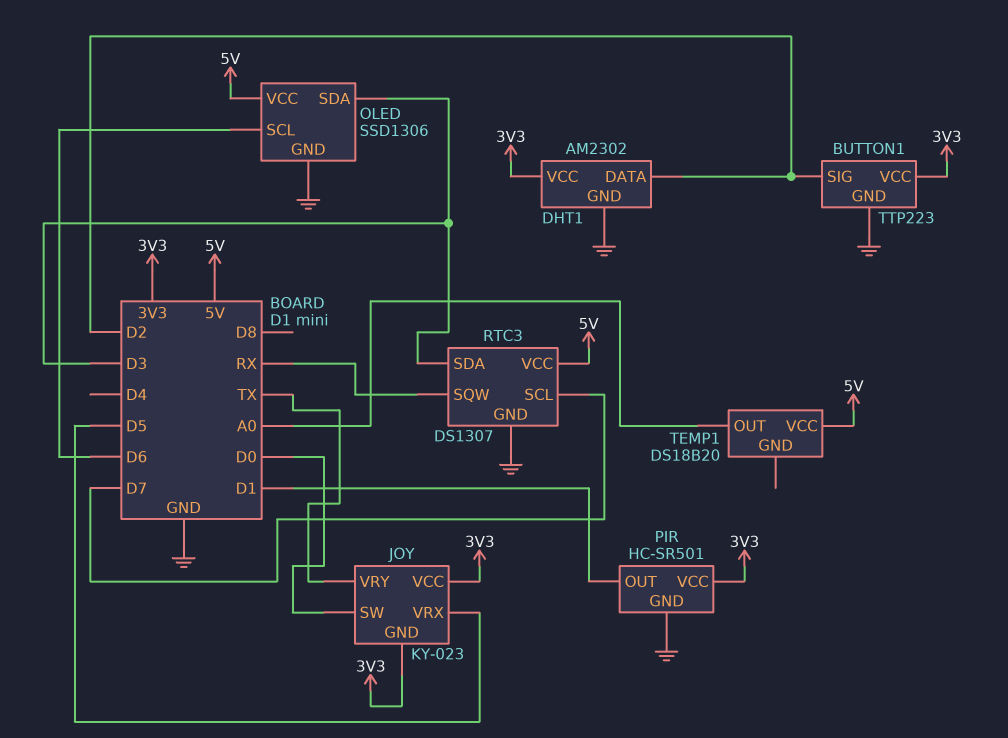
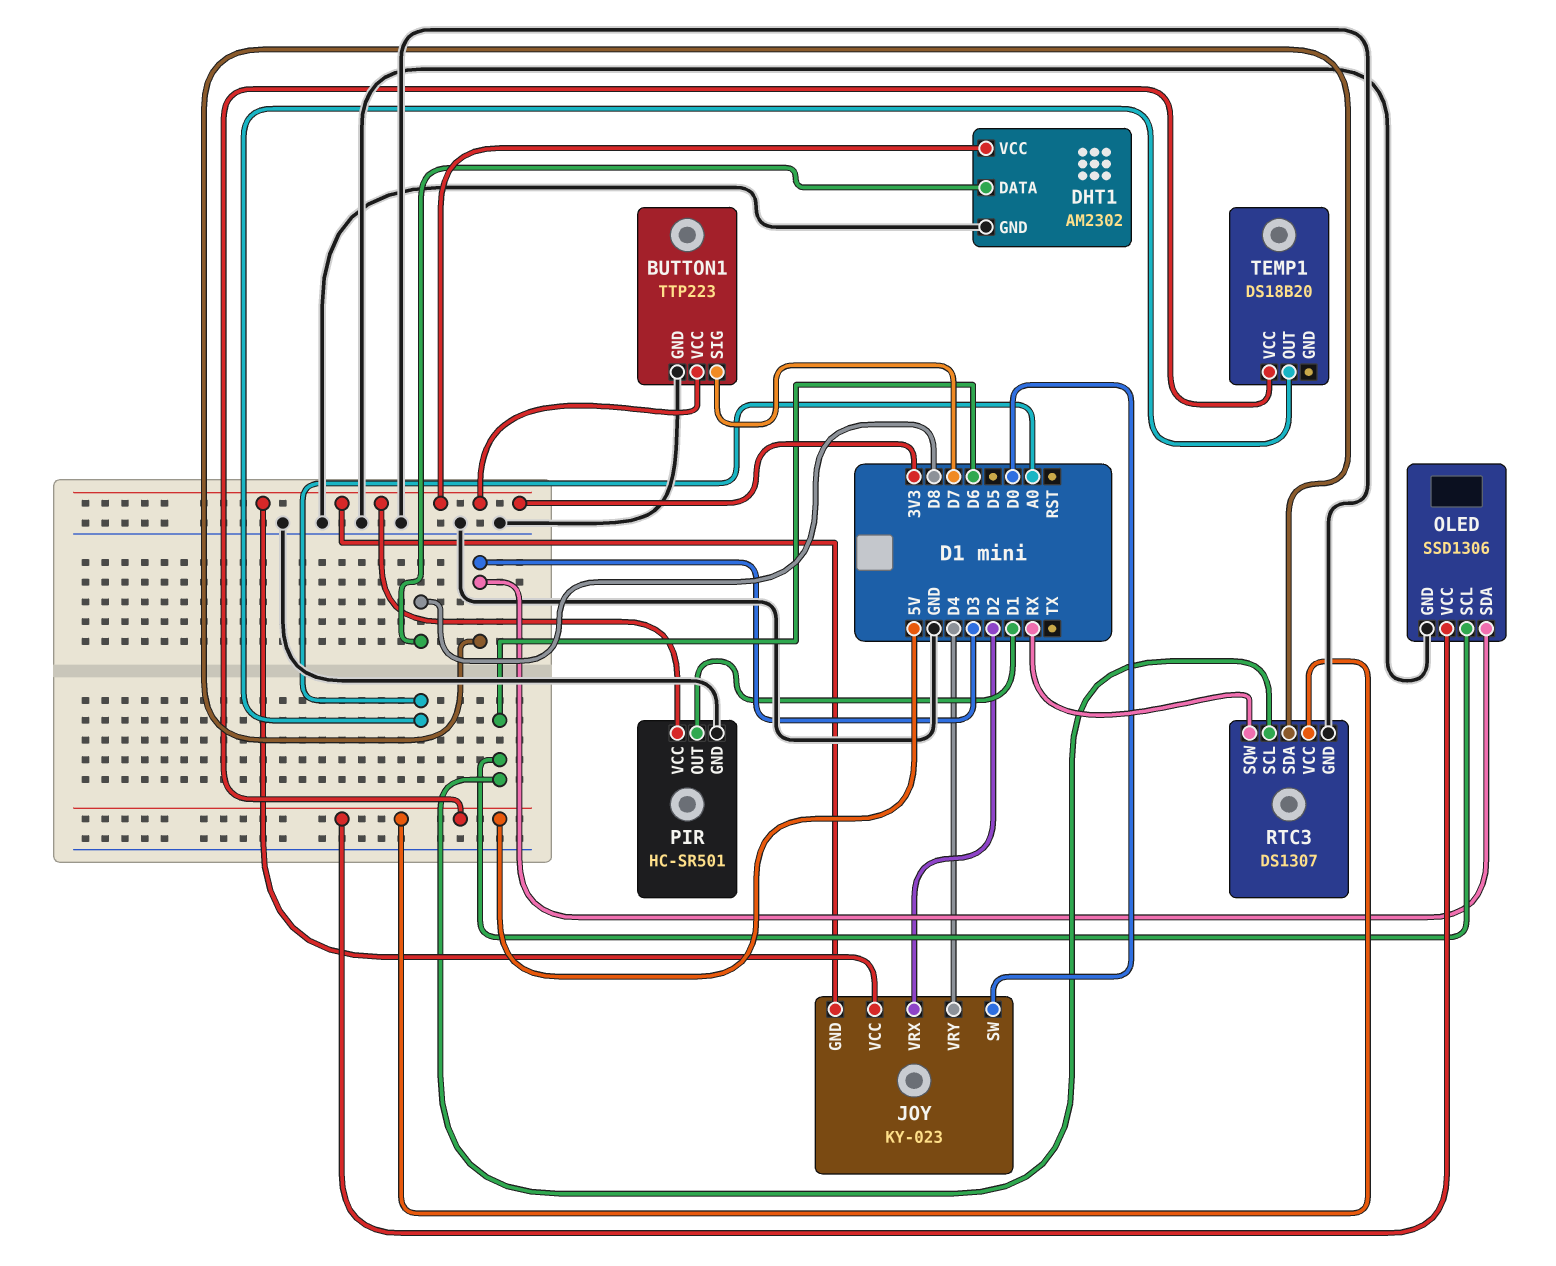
BUTTON1 pin SIG: D2 -> D7
DHT1 pin DATA: D2 -> D8
JOY pin VRX: D5 -> D2
JOY pin VRY: TX -> D4
RTC3 pin SCL: D7 -> D6

